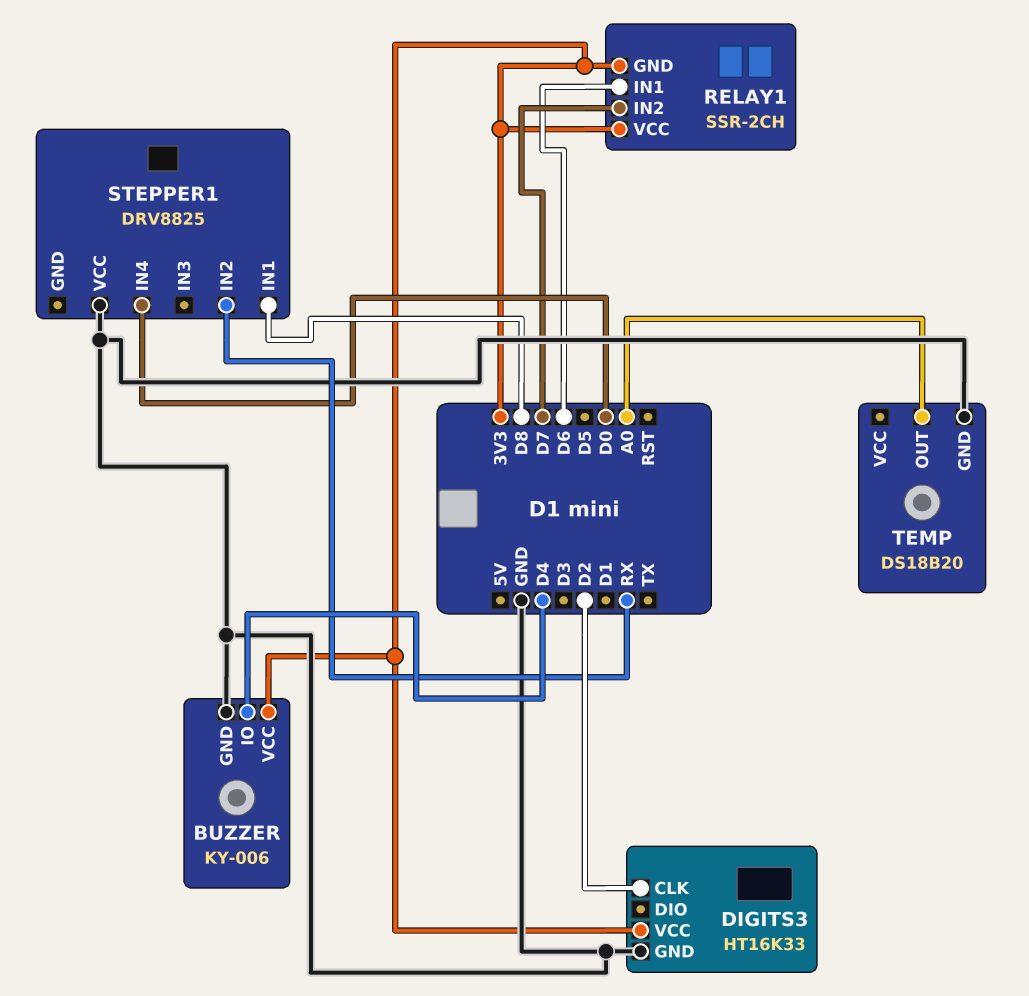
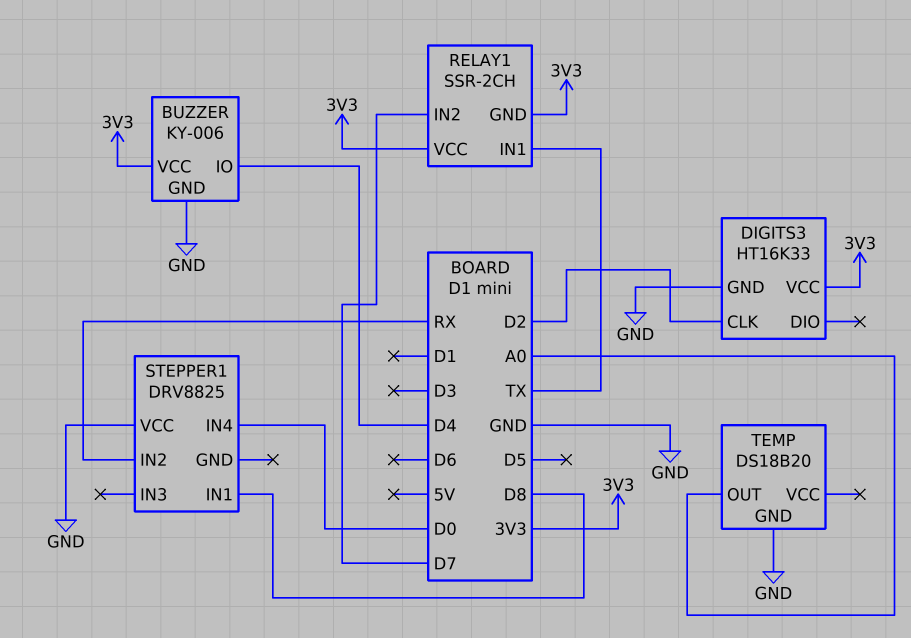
RELAY1 pin IN1: D6 -> TX

